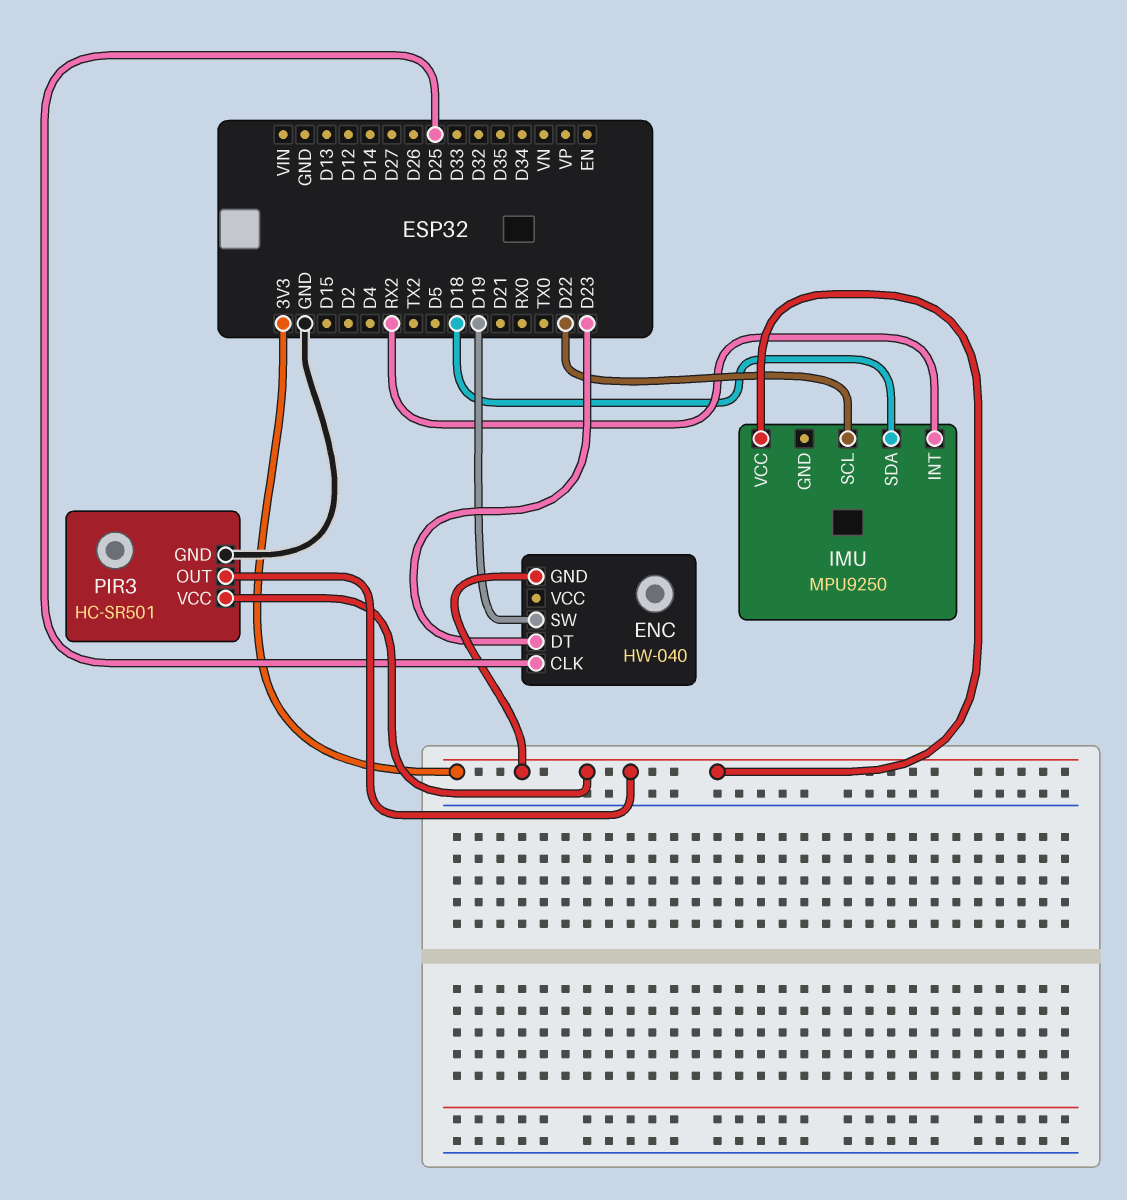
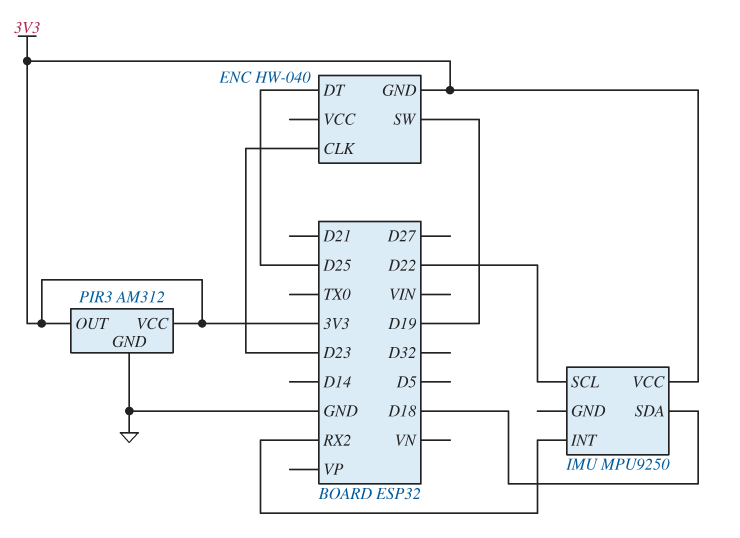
ENC pin CLK: D25 -> D23
ENC pin DT: D23 -> D25
PIR3: HC-SR501 -> AM312

